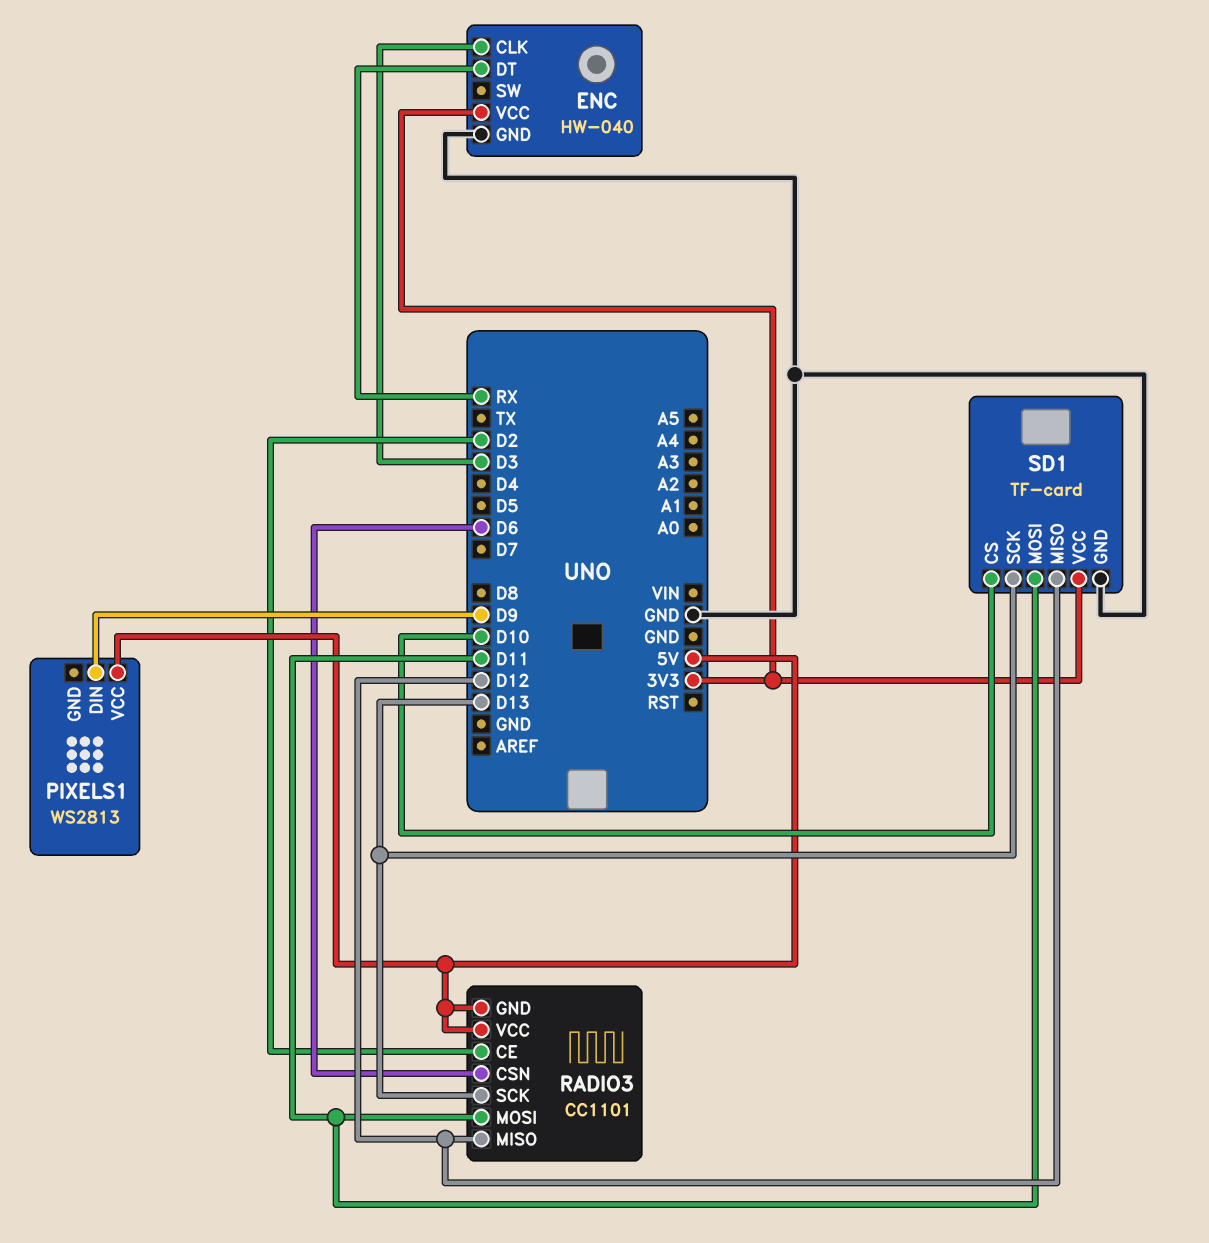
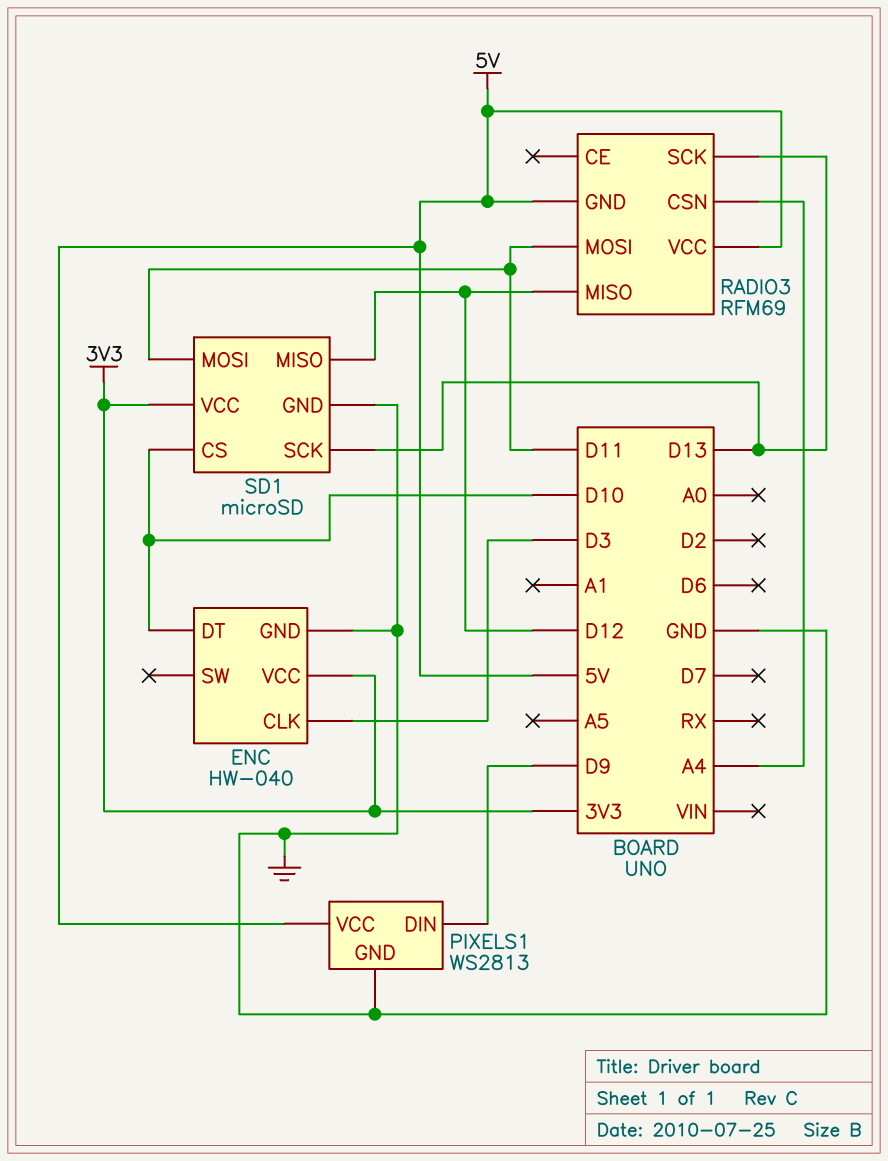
ENC pin DT: RX -> D10
PIXELS1 pin GND: none -> GND
RADIO3: CC1101 -> RFM69
RADIO3 pin CE: D2 -> none
RADIO3 pin CSN: D6 -> A4
SD1: TF-card -> microSD

